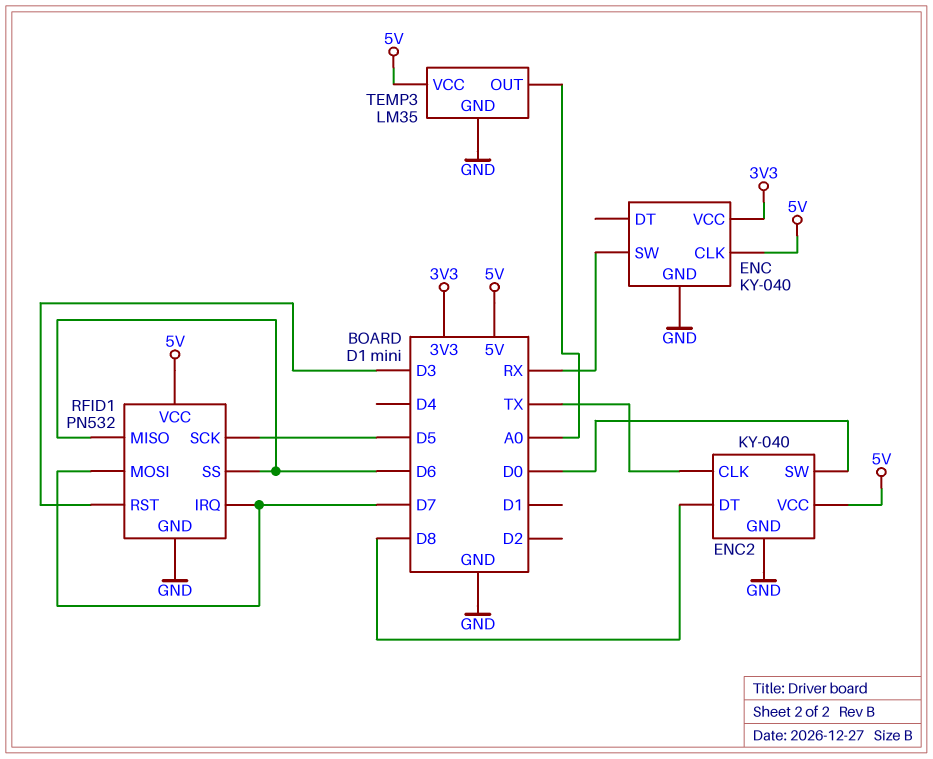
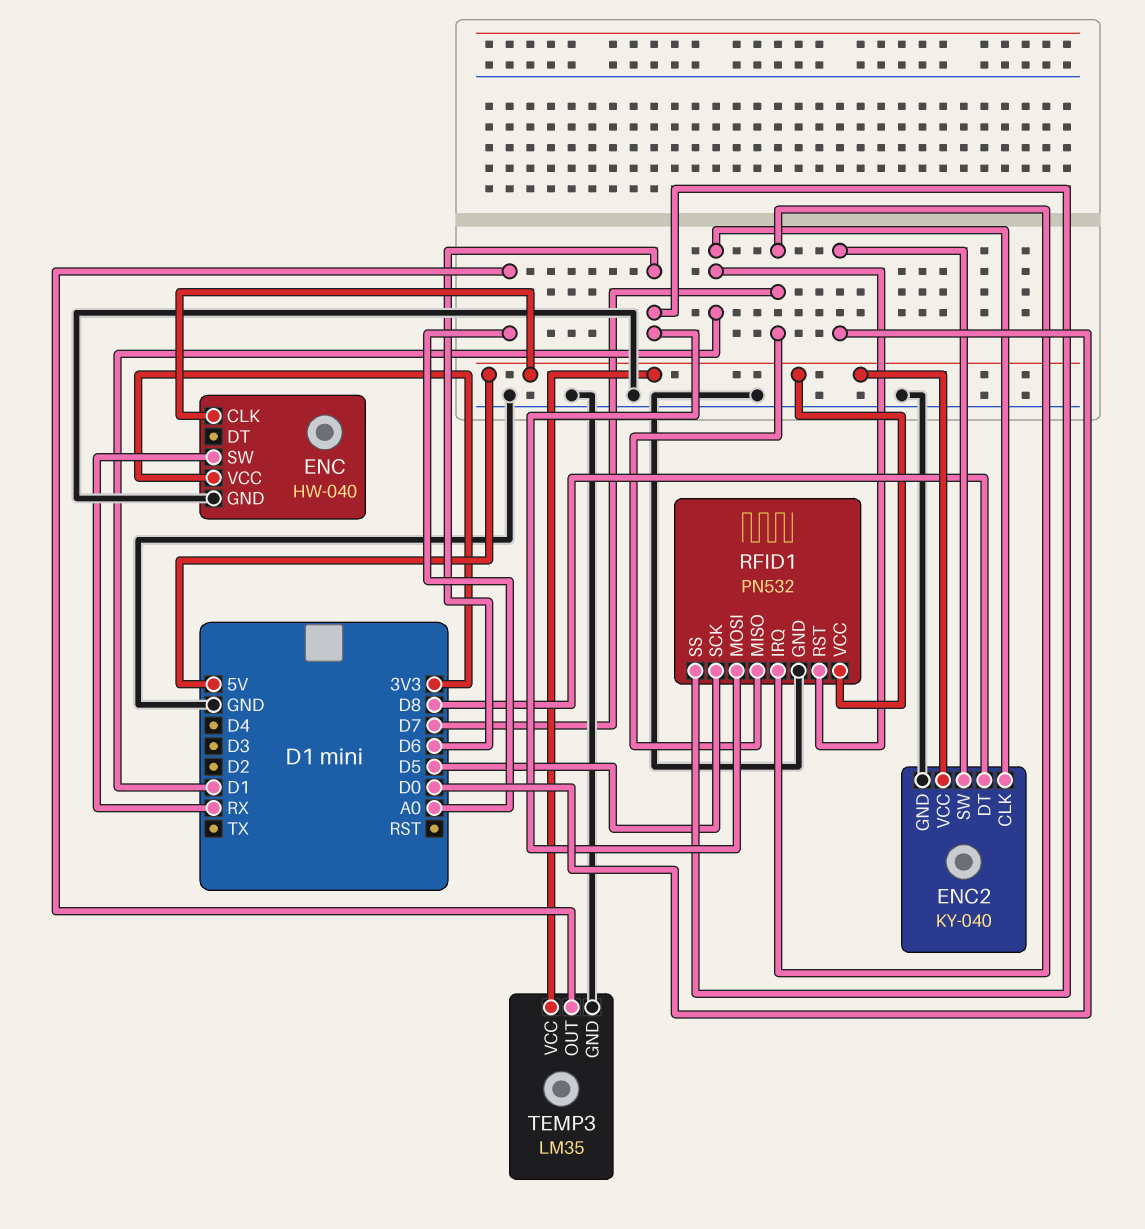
ENC: KY-040 -> HW-040
ENC2 pin CLK: TX -> D1
RFID1 pin MISO: D6 -> D7
RFID1 pin MOSI: D7 -> D6
RFID1 pin RST: D3 -> D1

